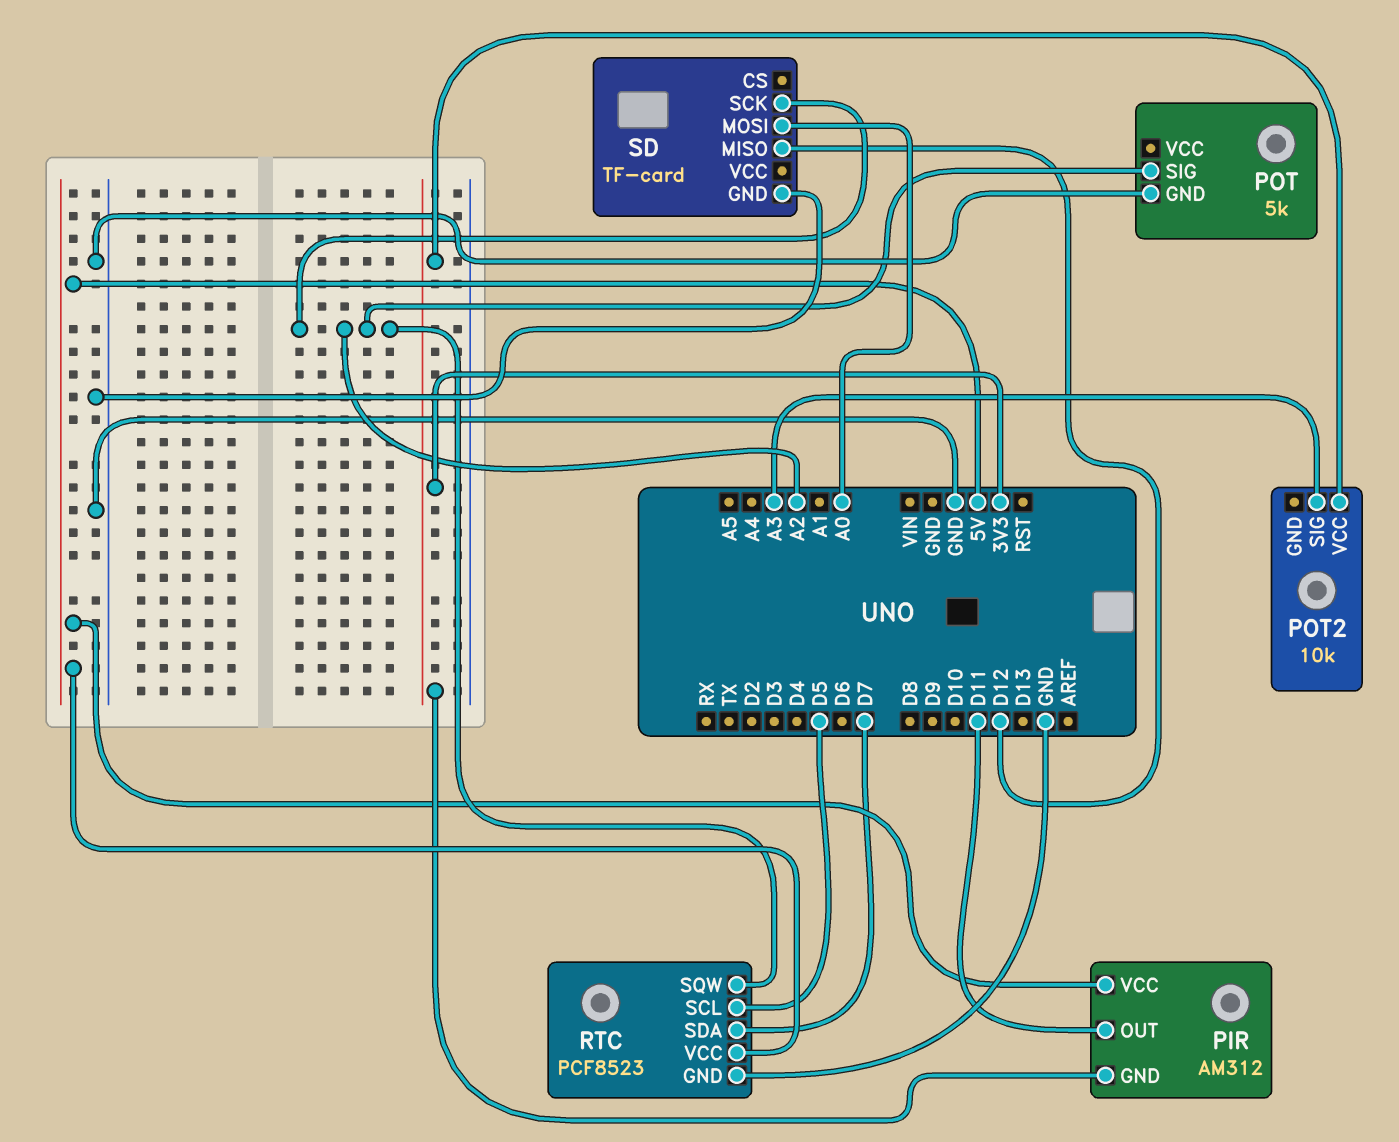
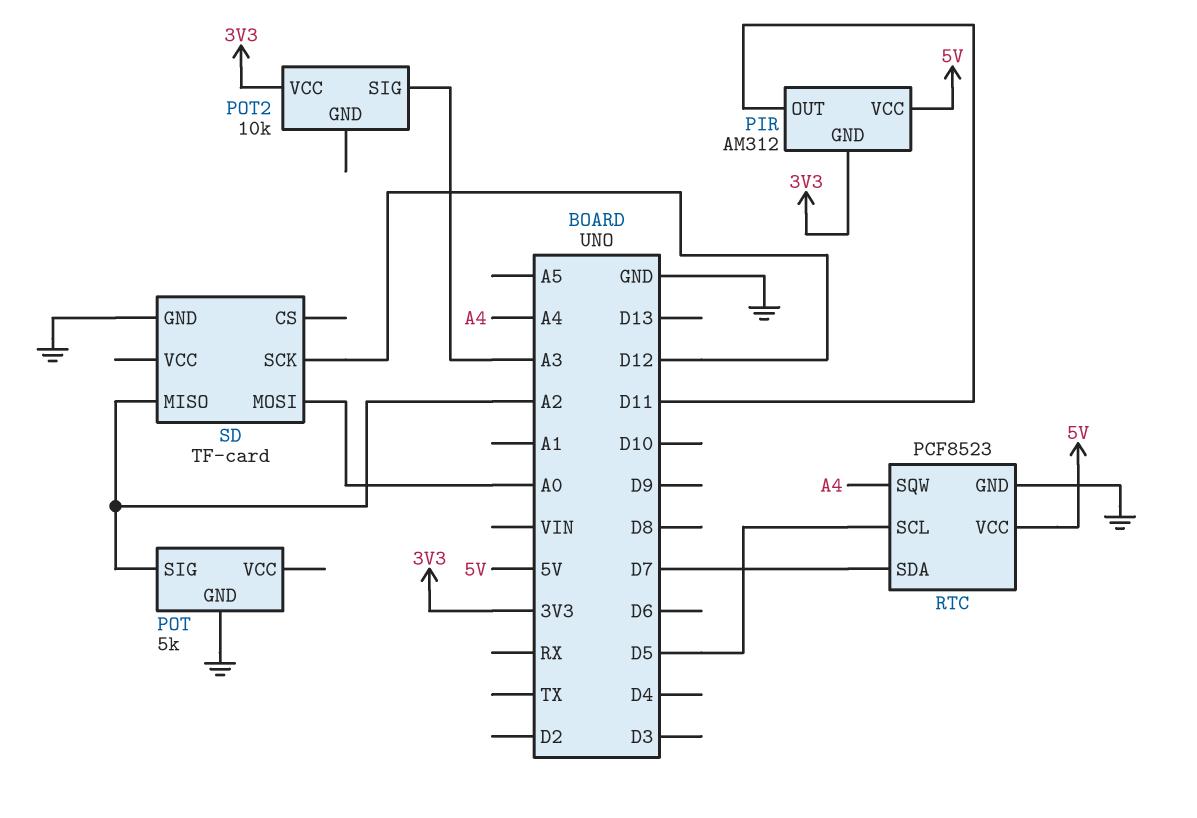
RTC pin SQW: A2 -> A4
SD pin MISO: D12 -> A2
SD pin SCK: A2 -> D12

